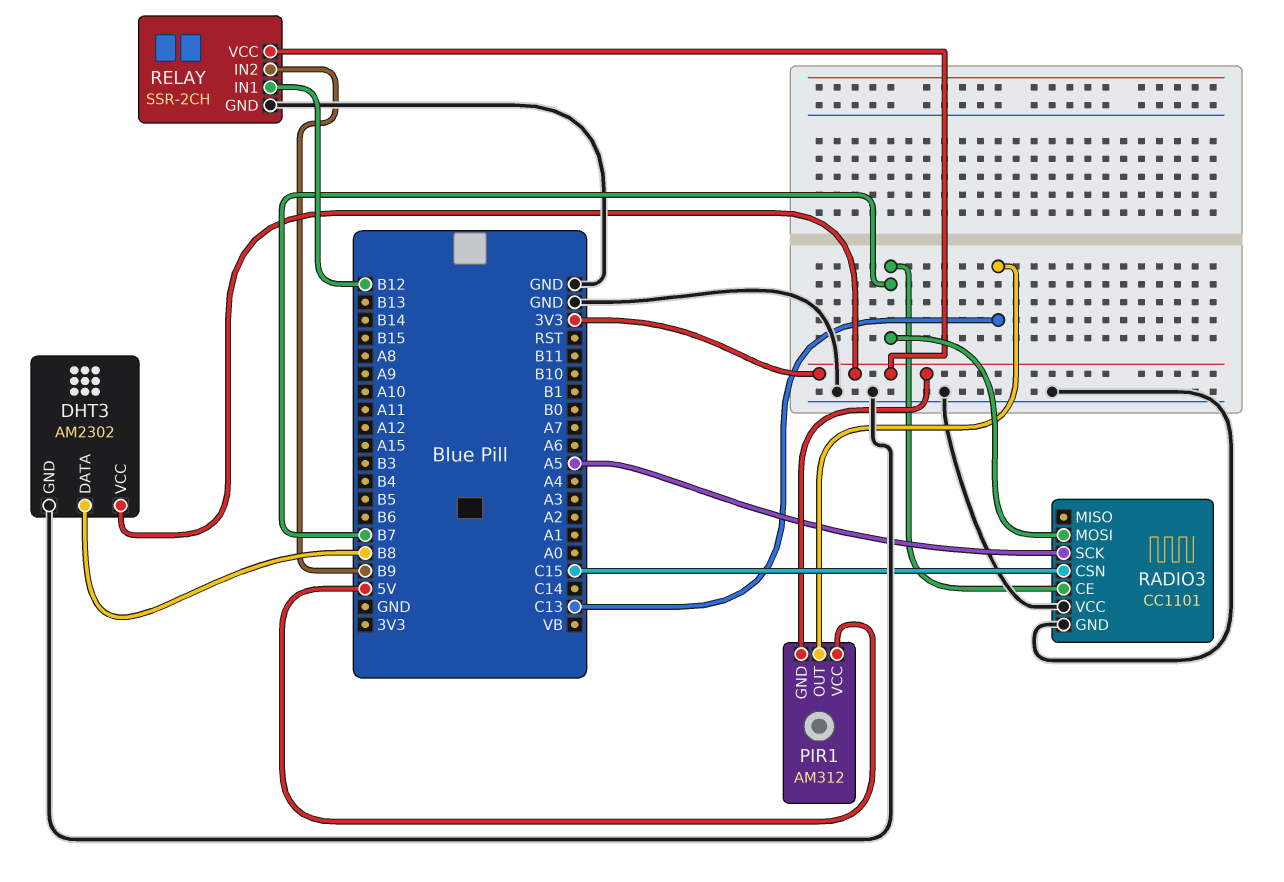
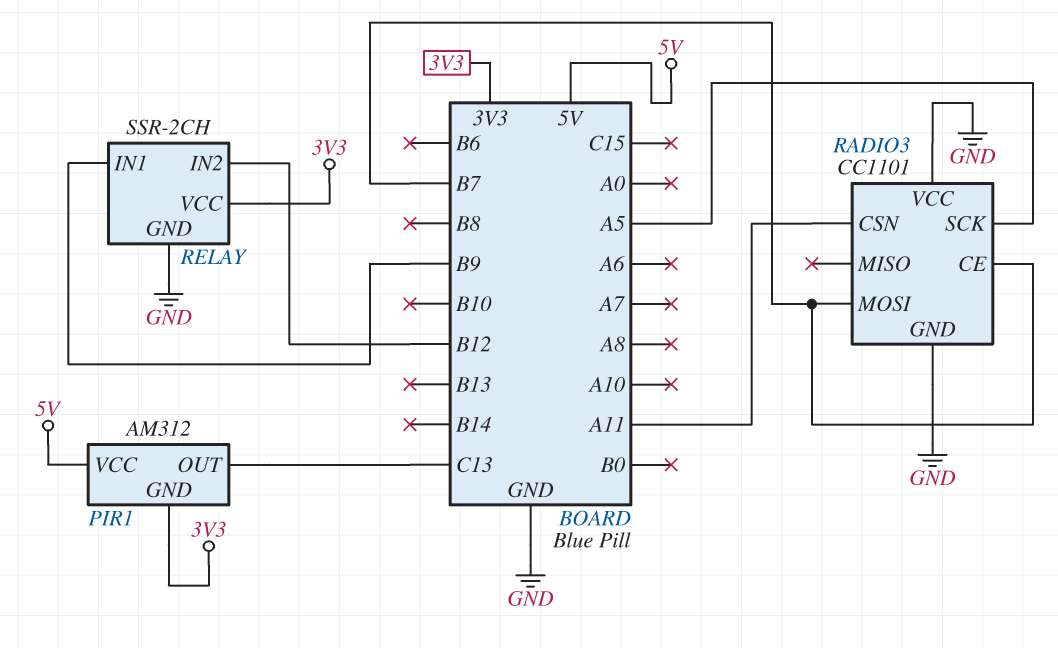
DHT3: AM2302 -> none
DHT3 pin DATA: B8 -> none
DHT3 pin GND: GND -> none
DHT3 pin VCC: 3V3 -> none
RADIO3 pin CSN: C15 -> A11
RELAY pin IN1: B12 -> B9
RELAY pin IN2: B9 -> B12

